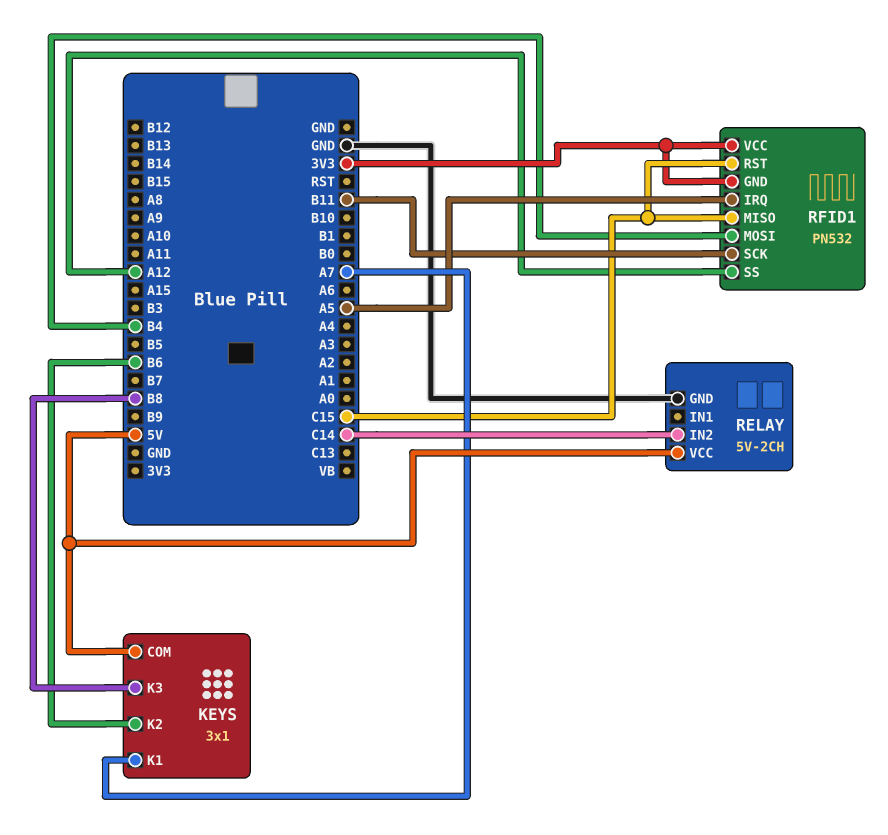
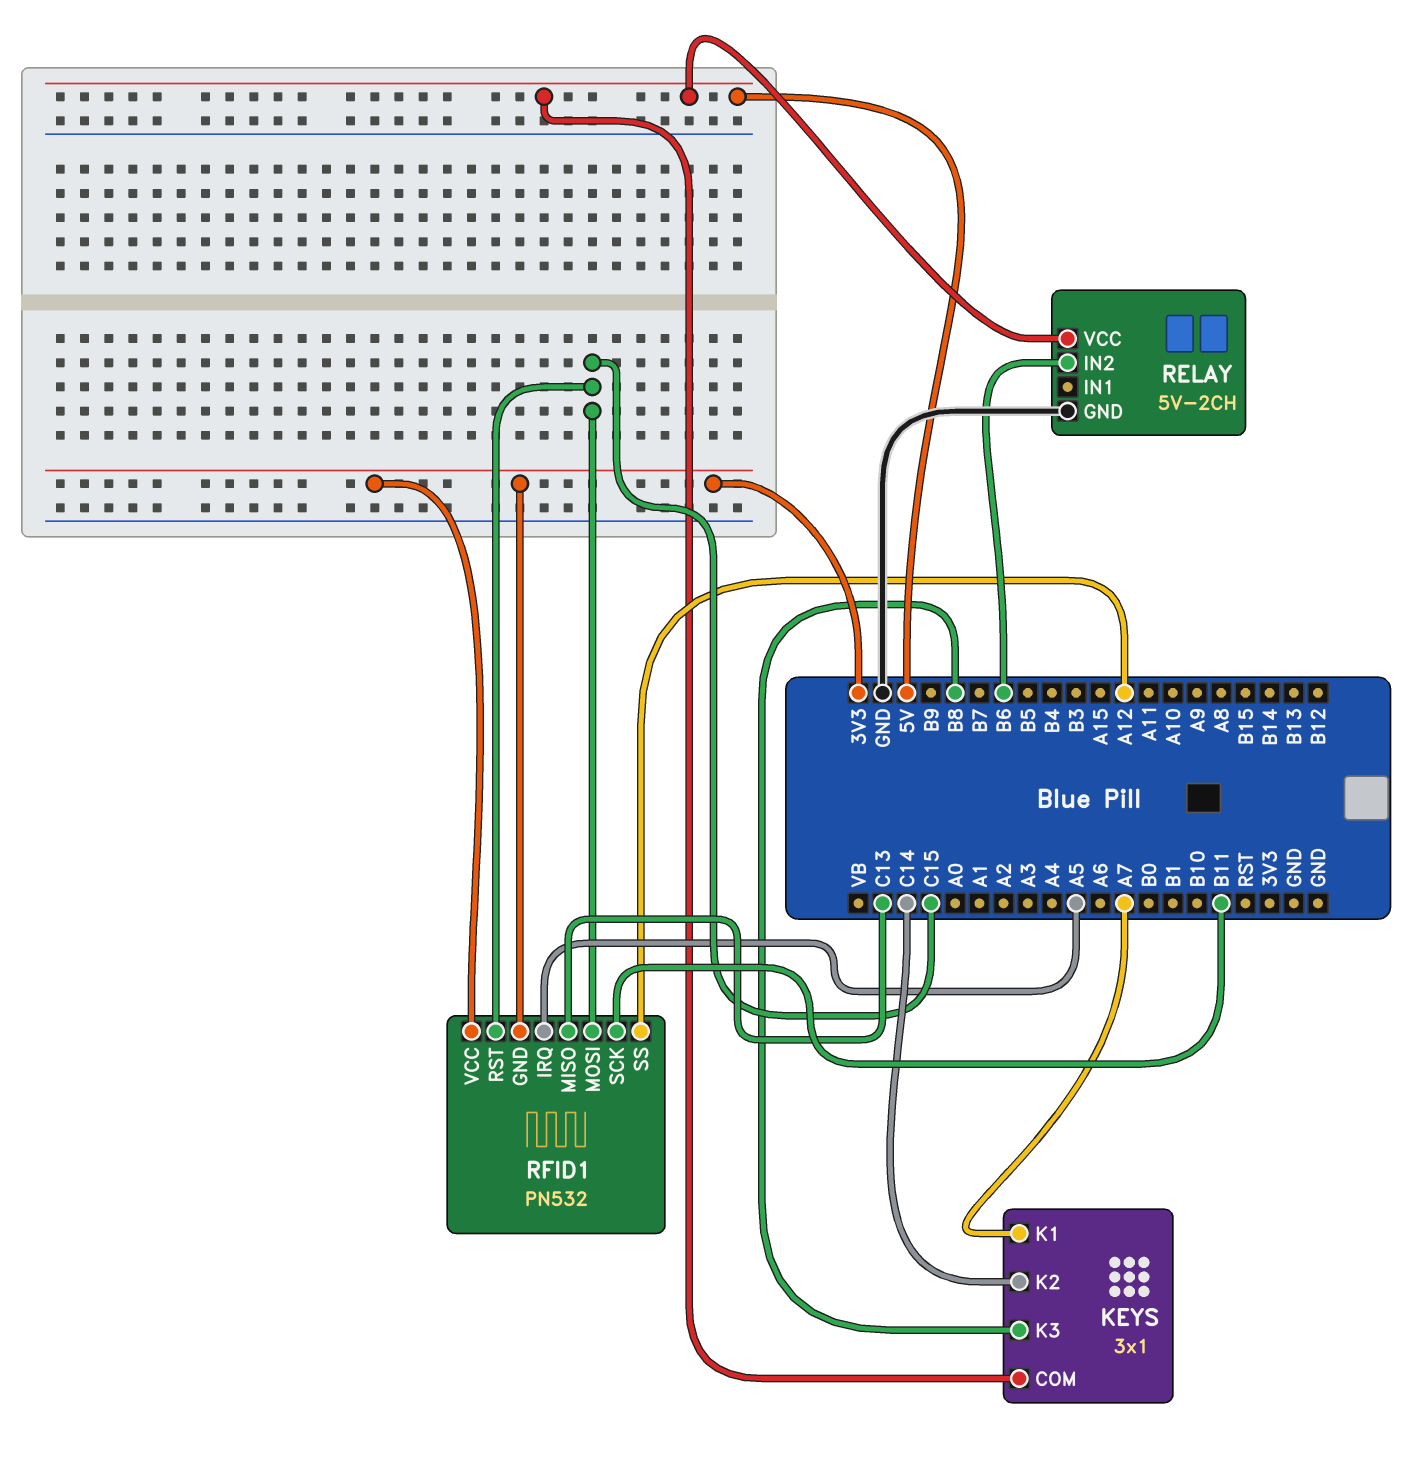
KEYS pin K2: B6 -> C14
RELAY pin IN2: C14 -> B6
RFID1 pin MISO: C15 -> C13
RFID1 pin MOSI: B4 -> C15

